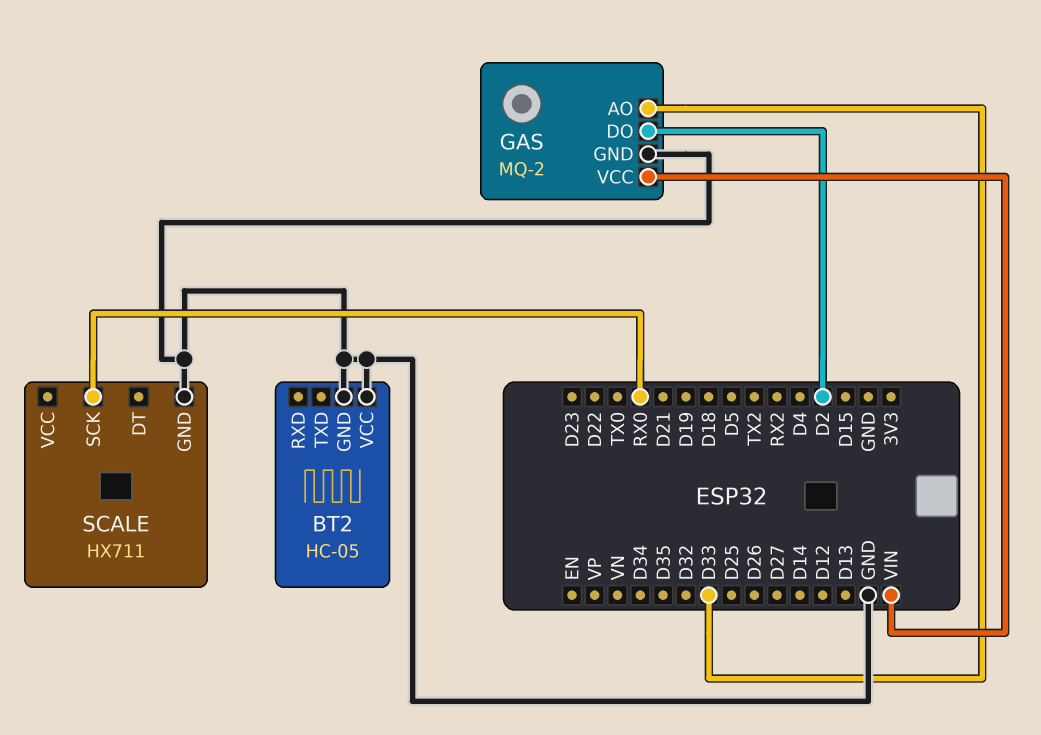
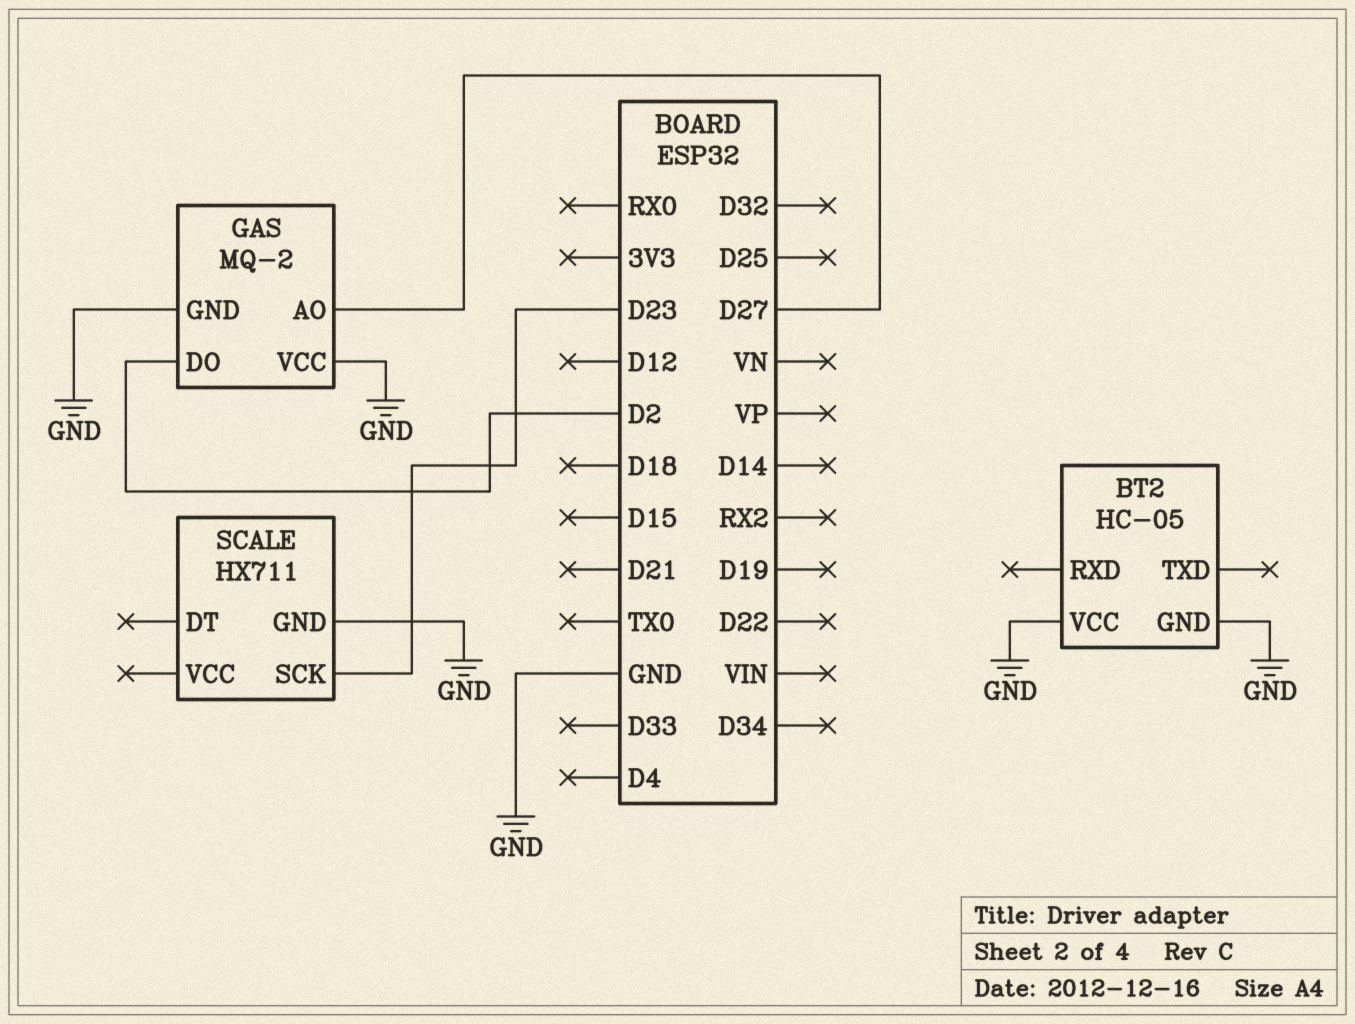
GAS pin AO: D33 -> D27
GAS pin VCC: VIN -> GND
SCALE pin SCK: RX0 -> D23

